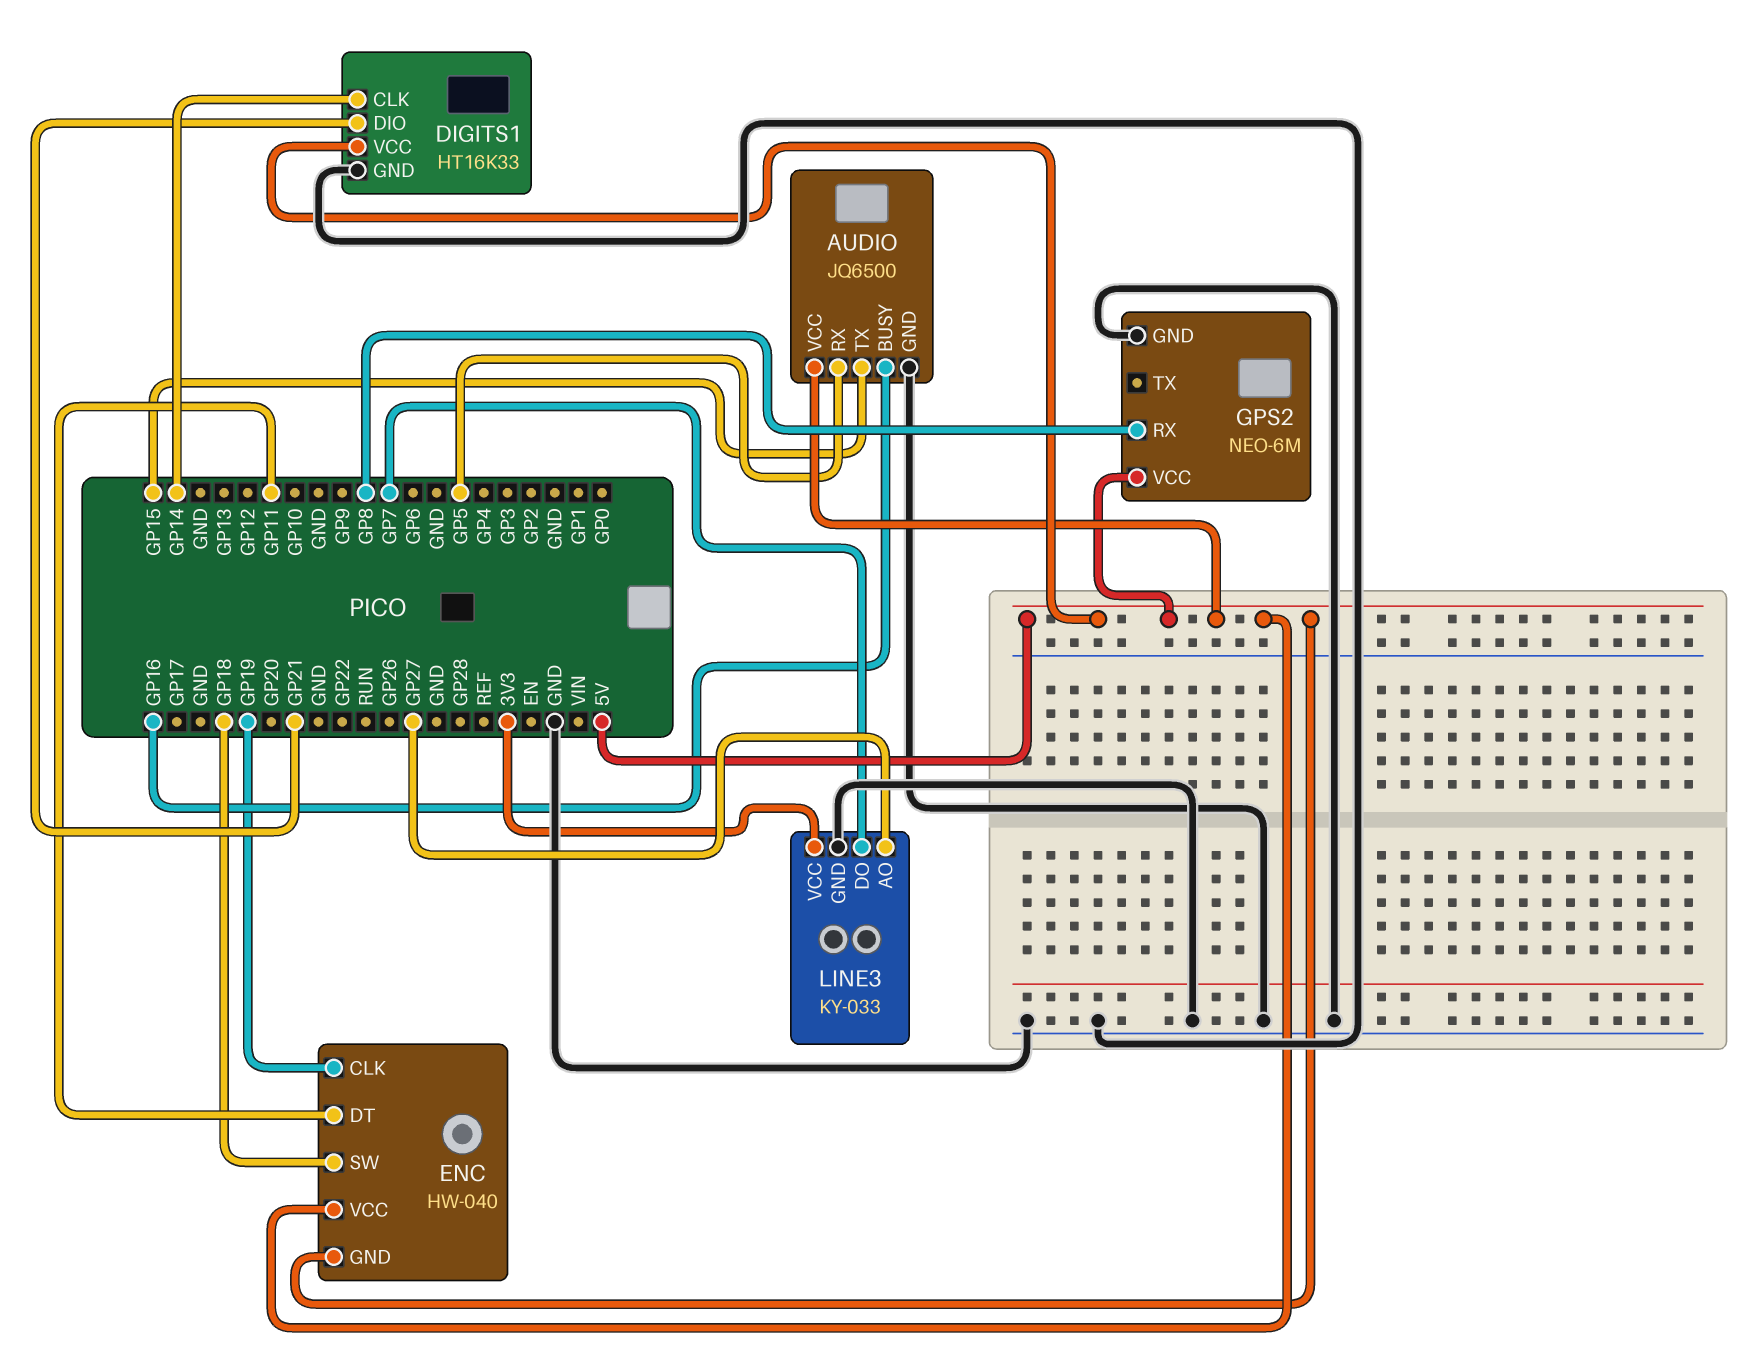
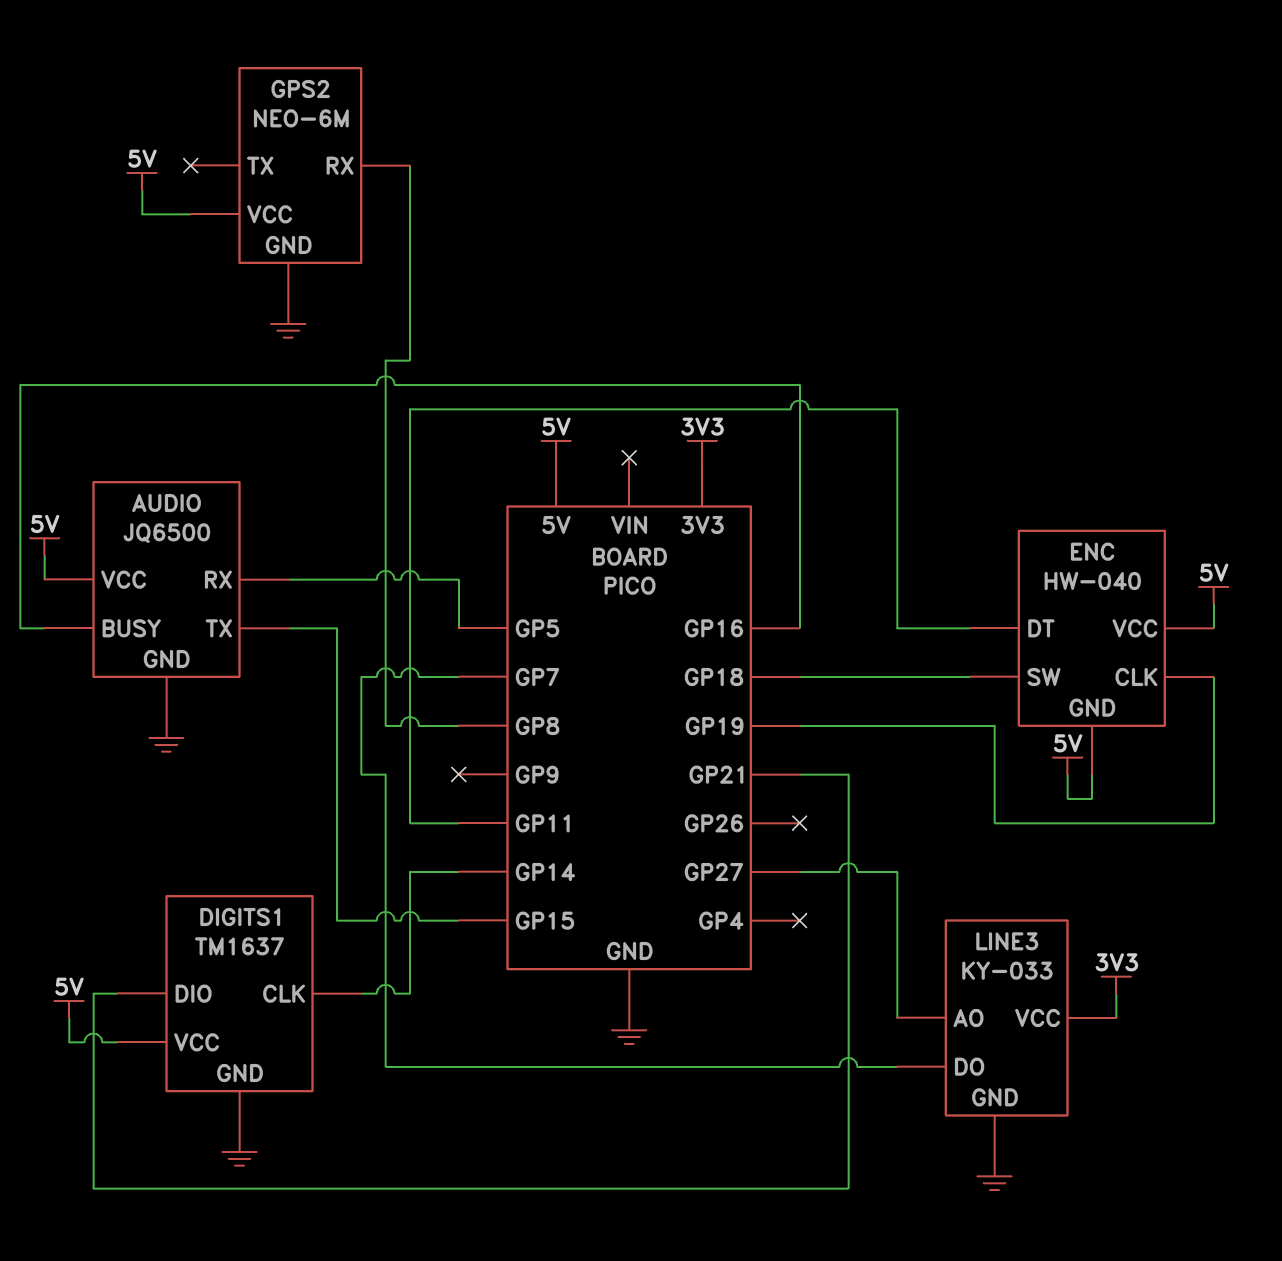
DIGITS1: HT16K33 -> TM1637

